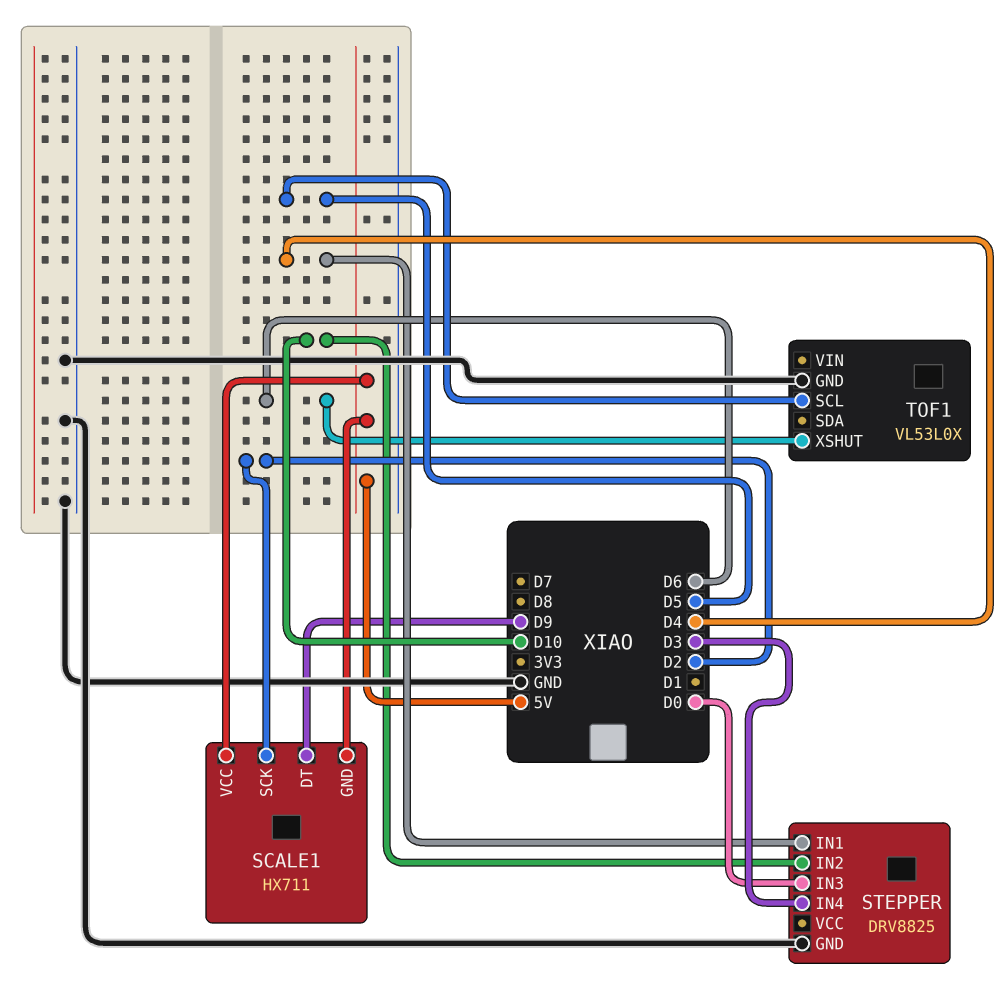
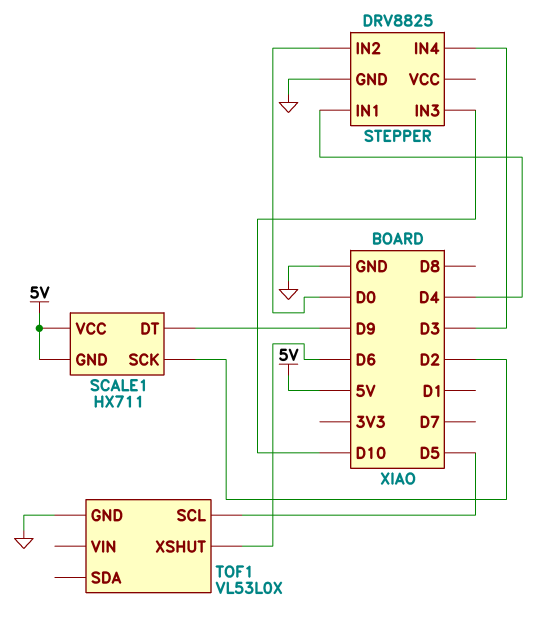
STEPPER pin IN2: D10 -> D0
STEPPER pin IN3: D0 -> D10

